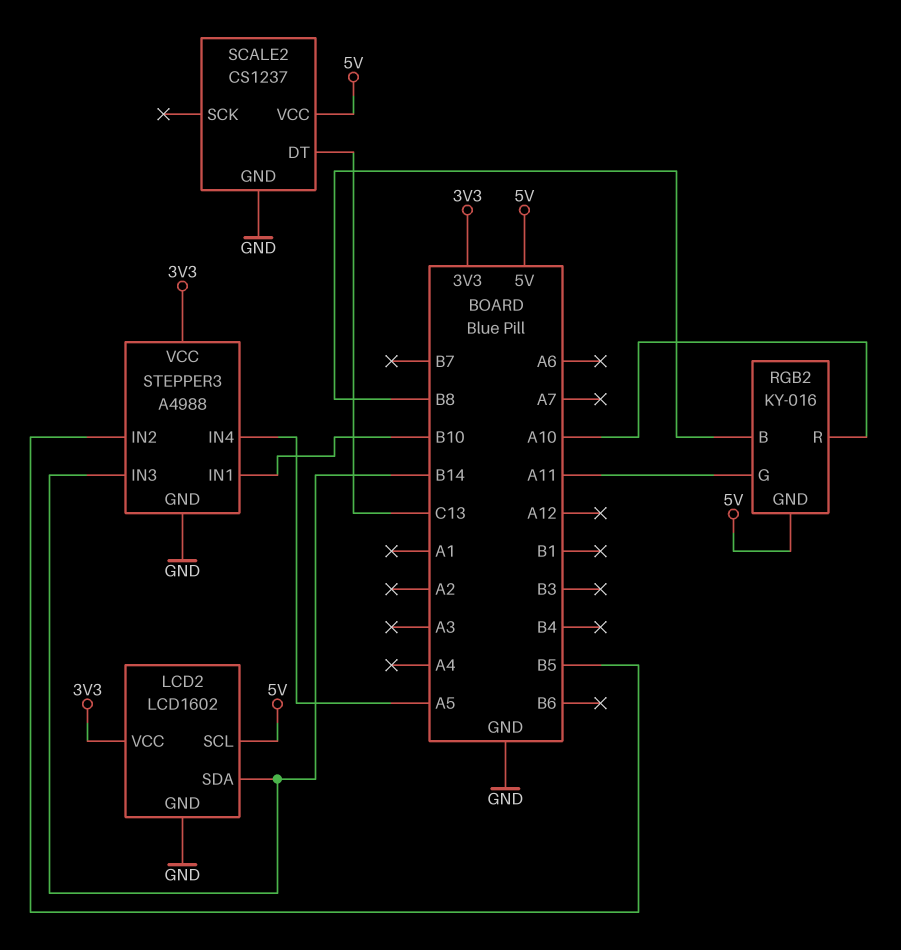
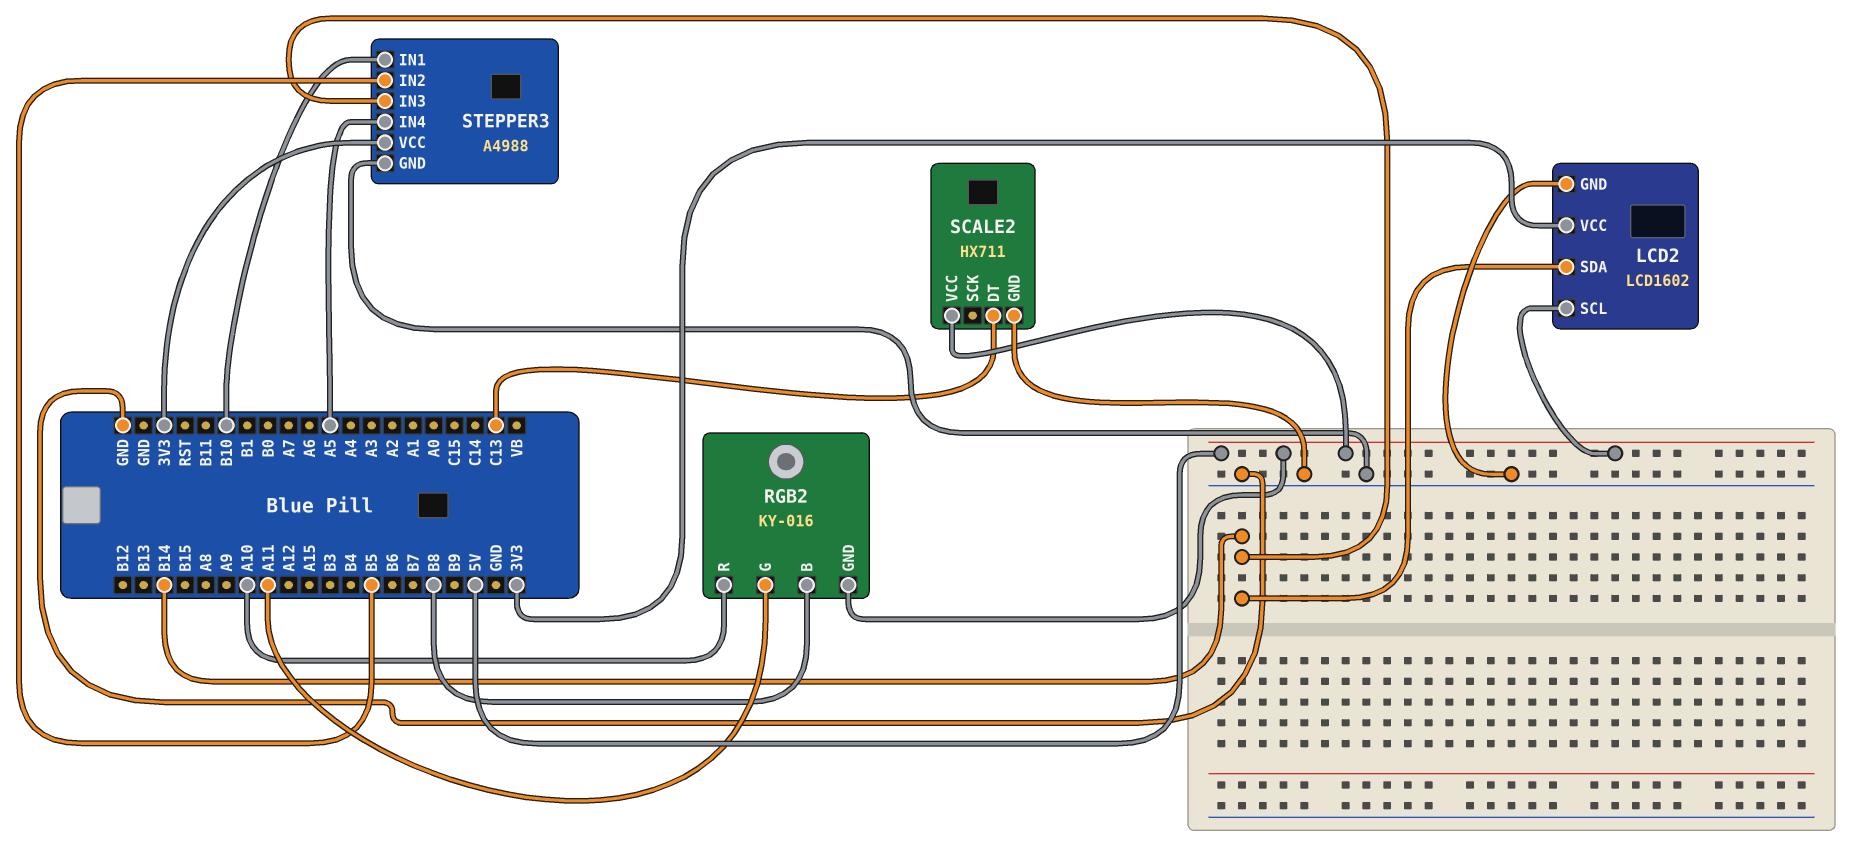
SCALE2: CS1237 -> HX711

